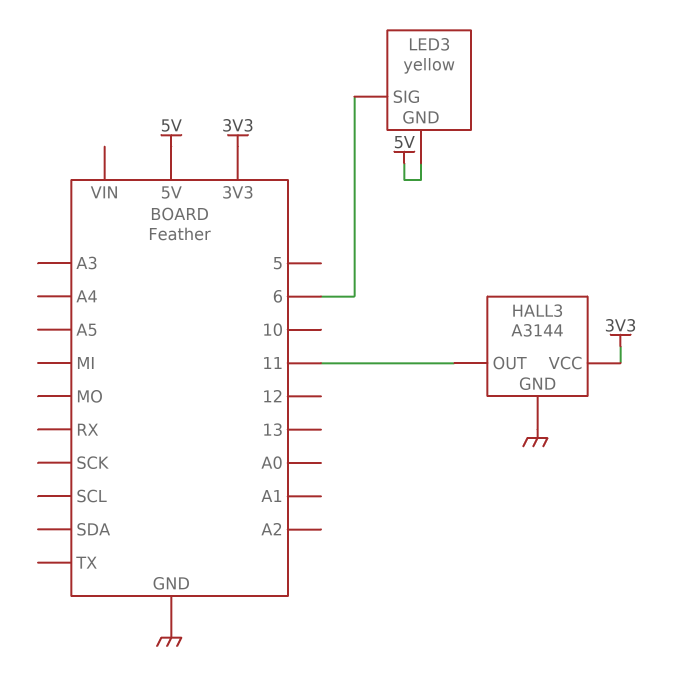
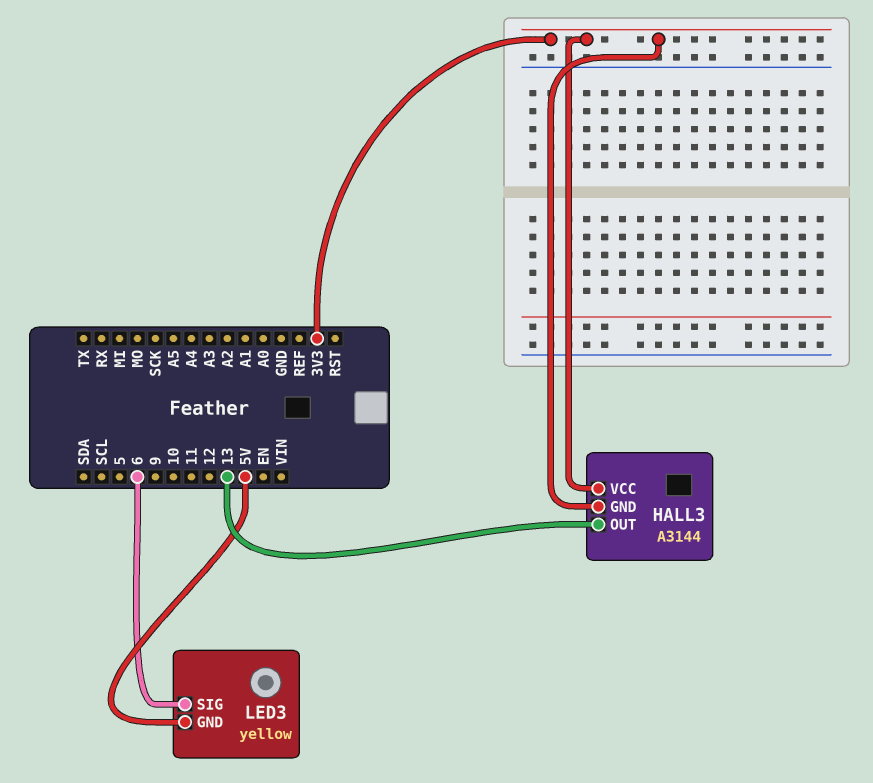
HALL3 pin GND: GND -> 3V3
HALL3 pin OUT: 11 -> 13

